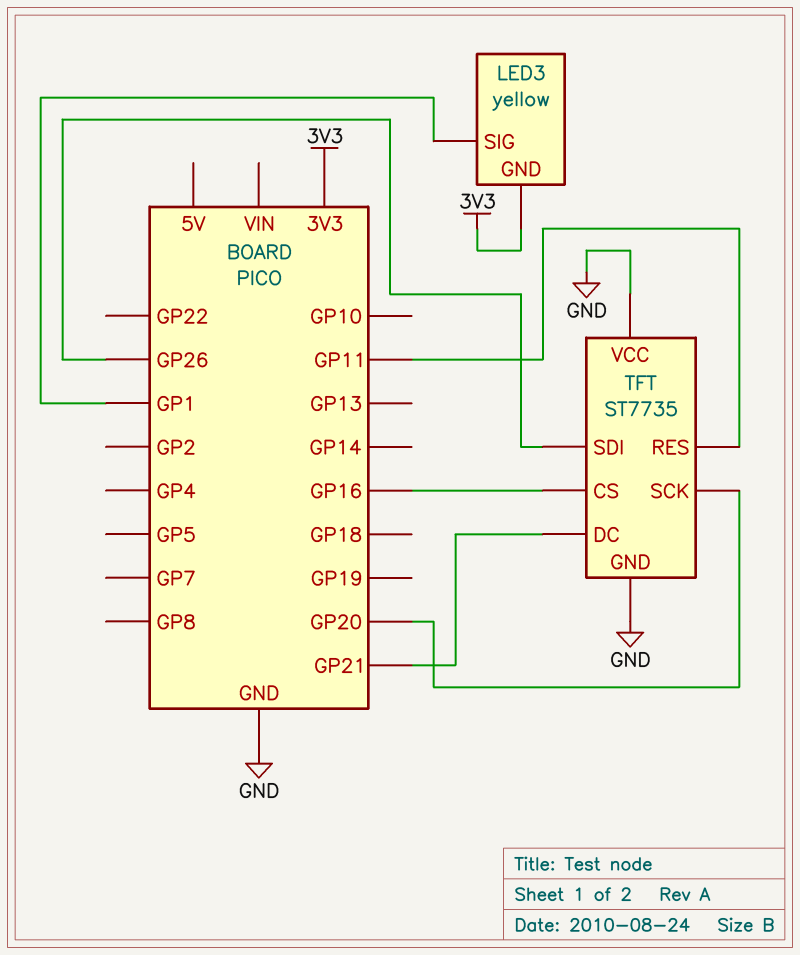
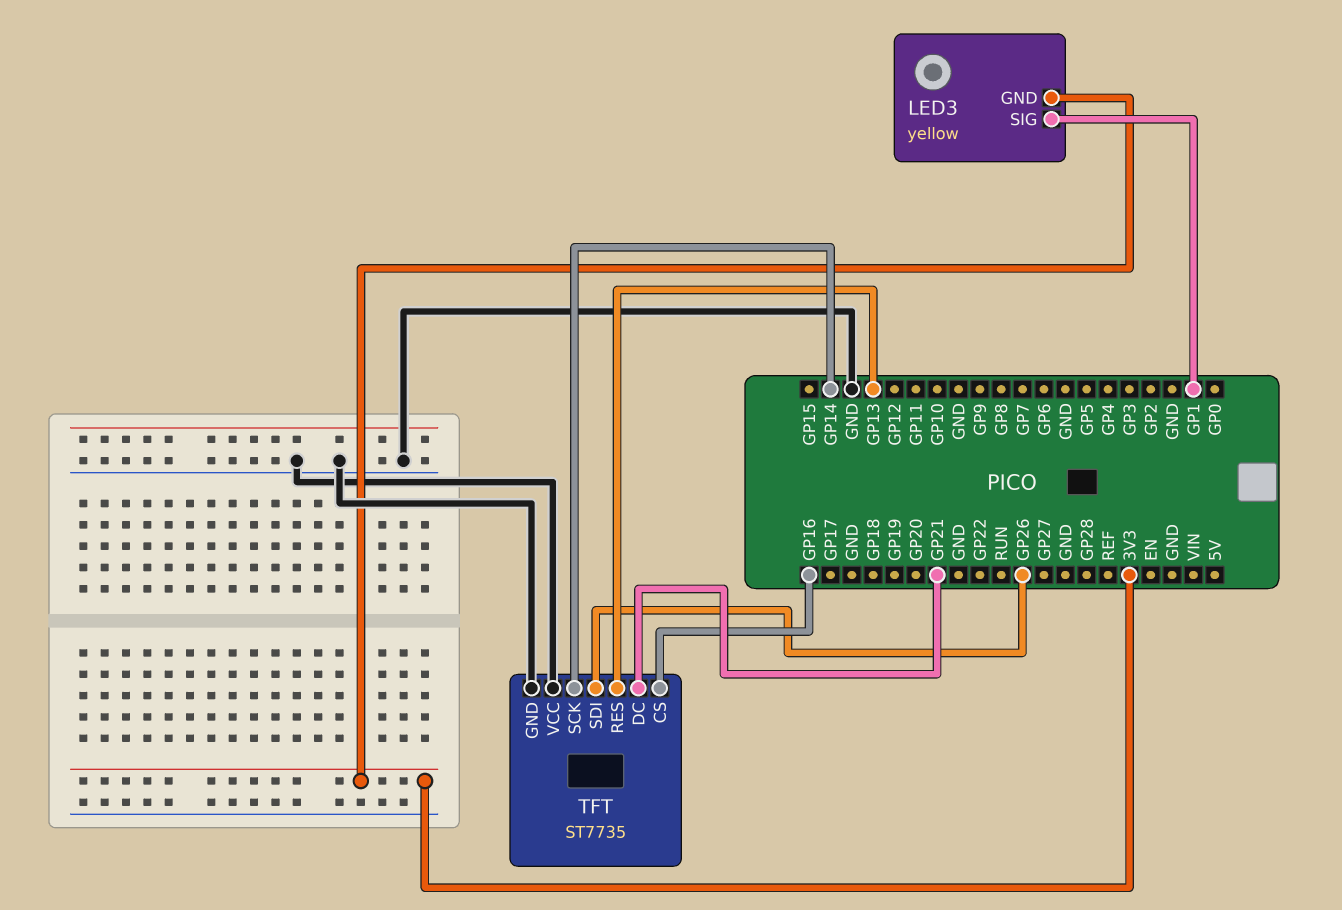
TFT pin RES: GP11 -> GP13
TFT pin SCK: GP20 -> GP14

